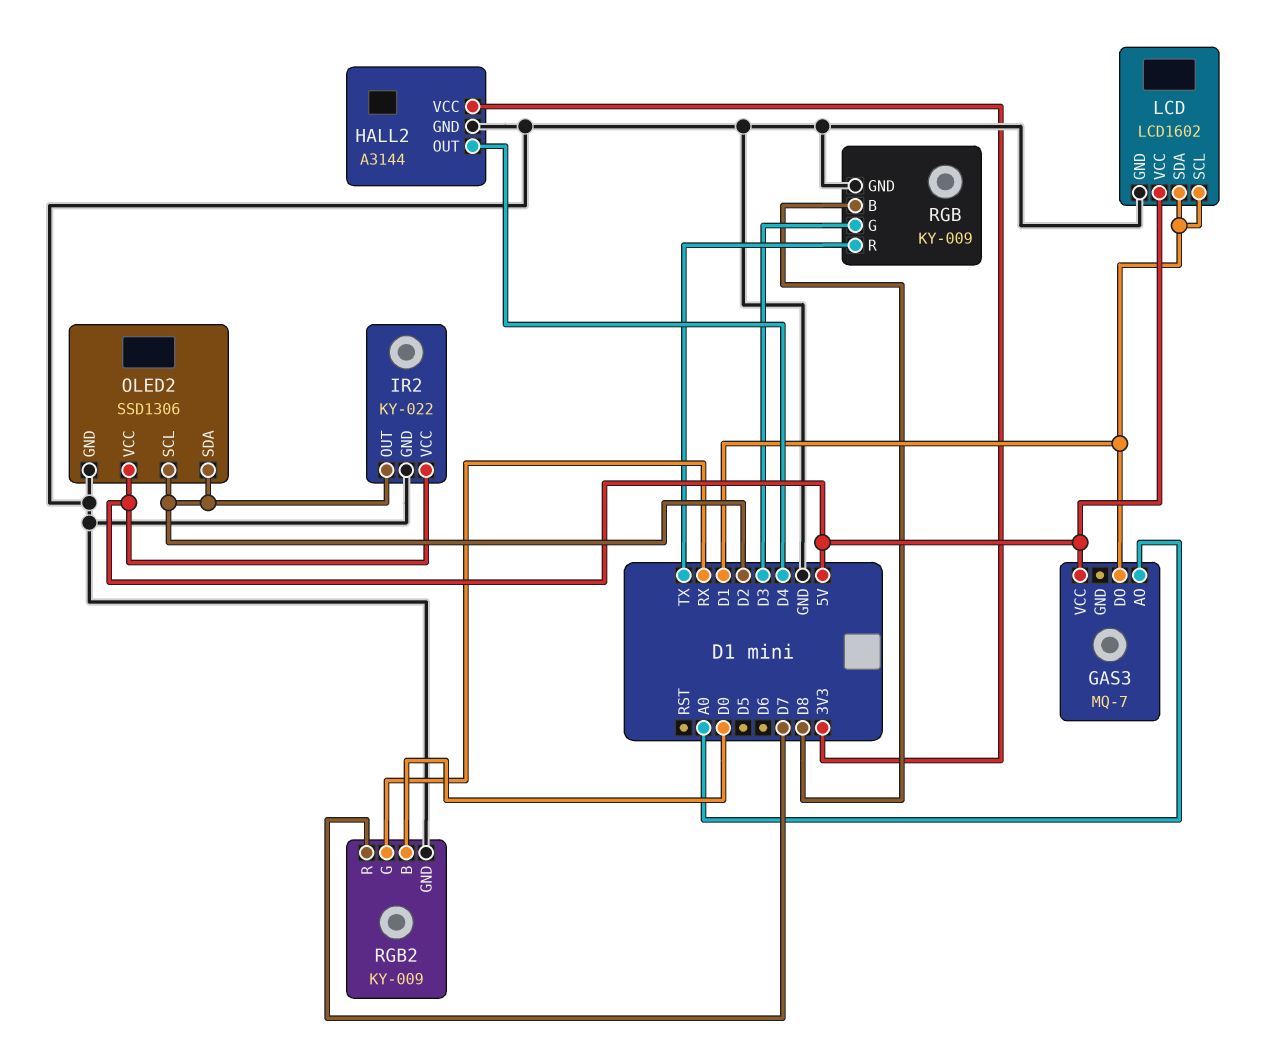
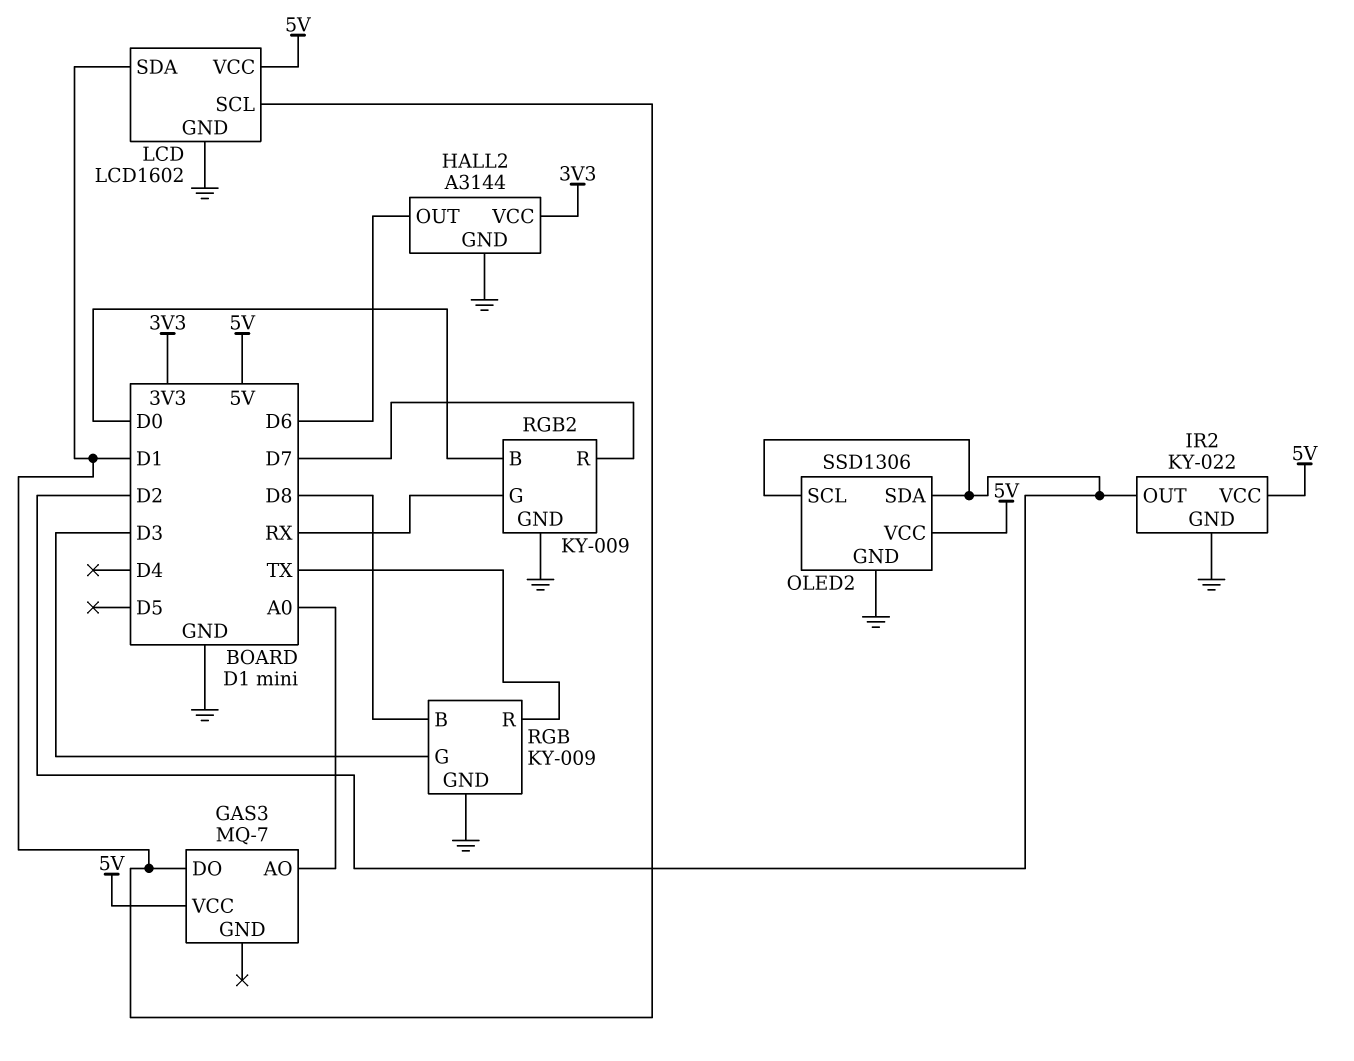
HALL2 pin OUT: D4 -> D6

